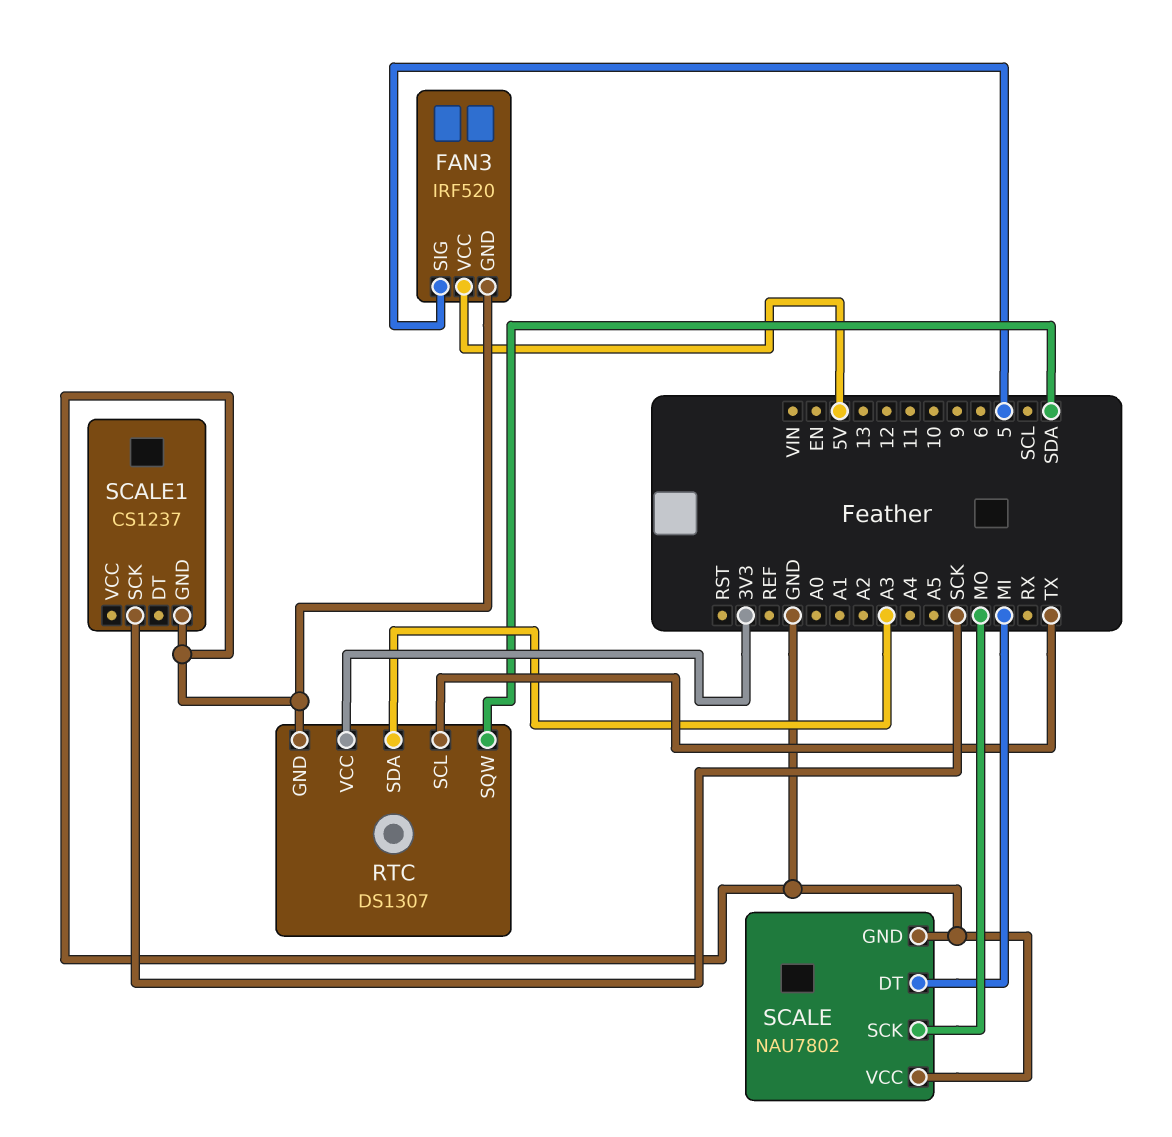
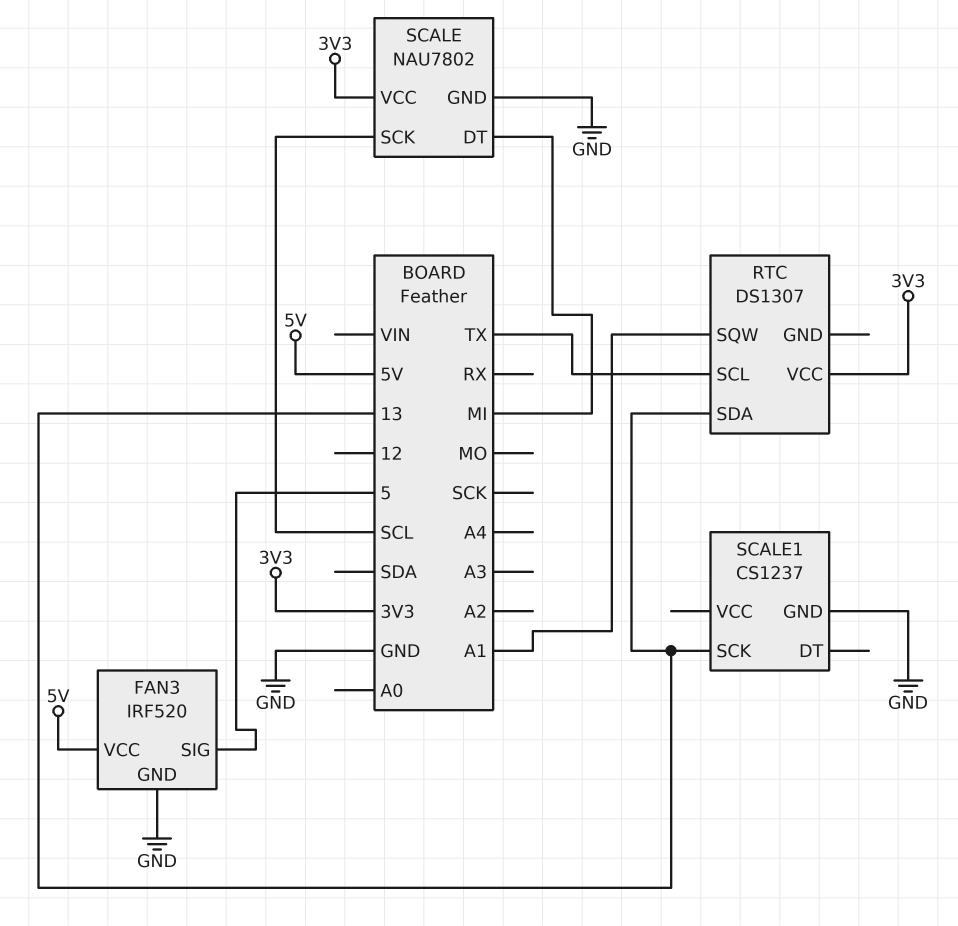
RTC pin GND: GND -> none
RTC pin SDA: A3 -> 13
RTC pin SQW: SDA -> A1
SCALE pin SCK: MO -> SCL
SCALE pin VCC: GND -> 3V3
SCALE1 pin SCK: SCK -> 13

